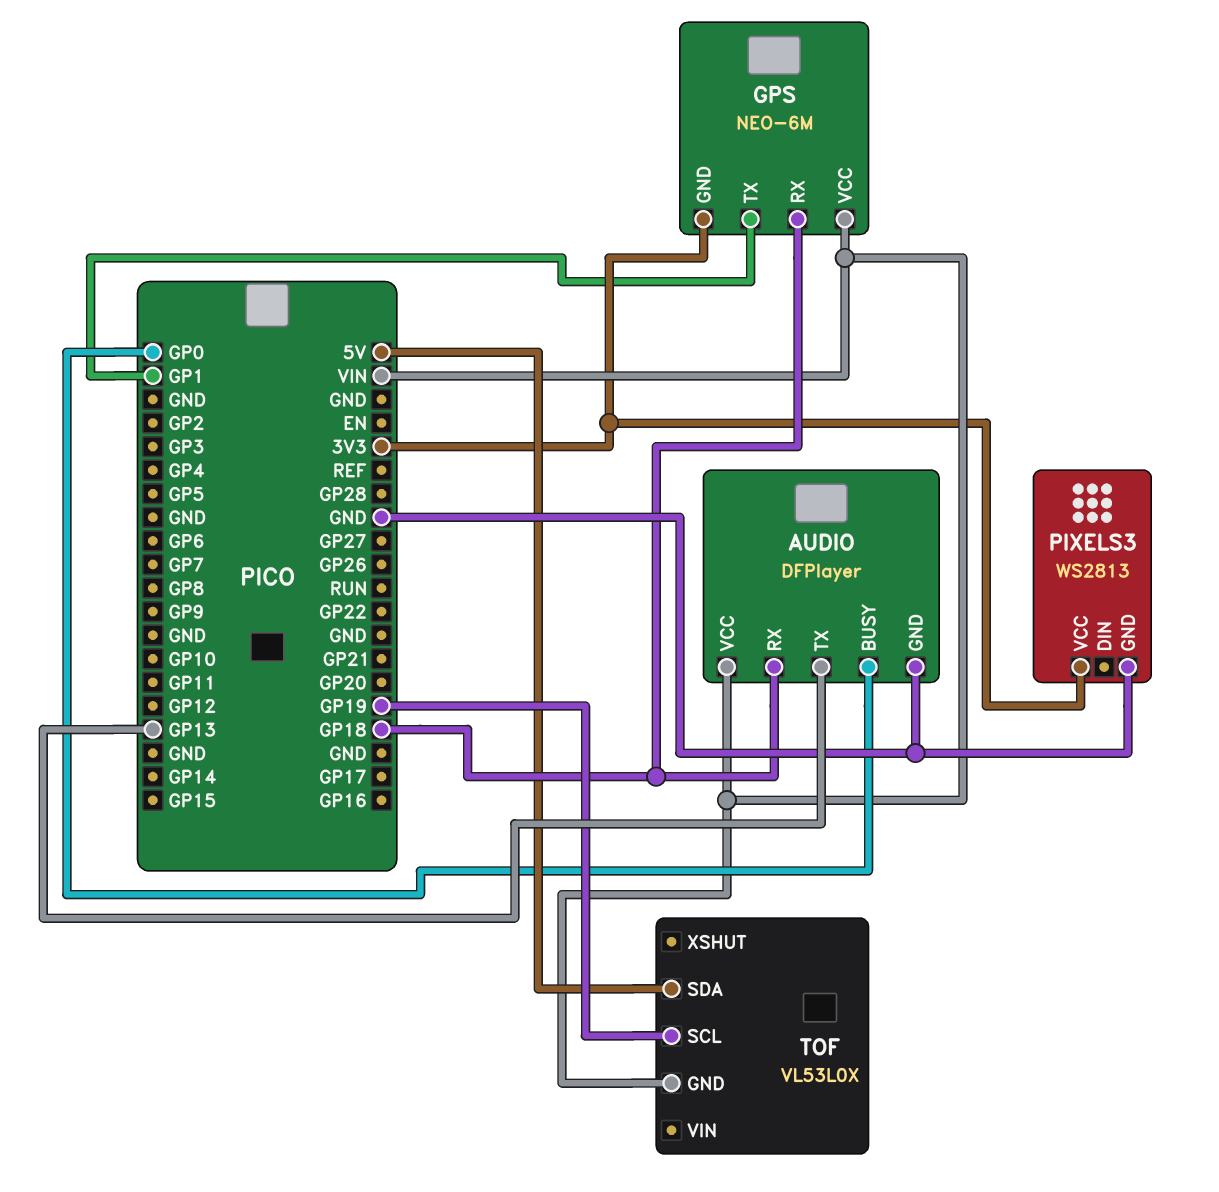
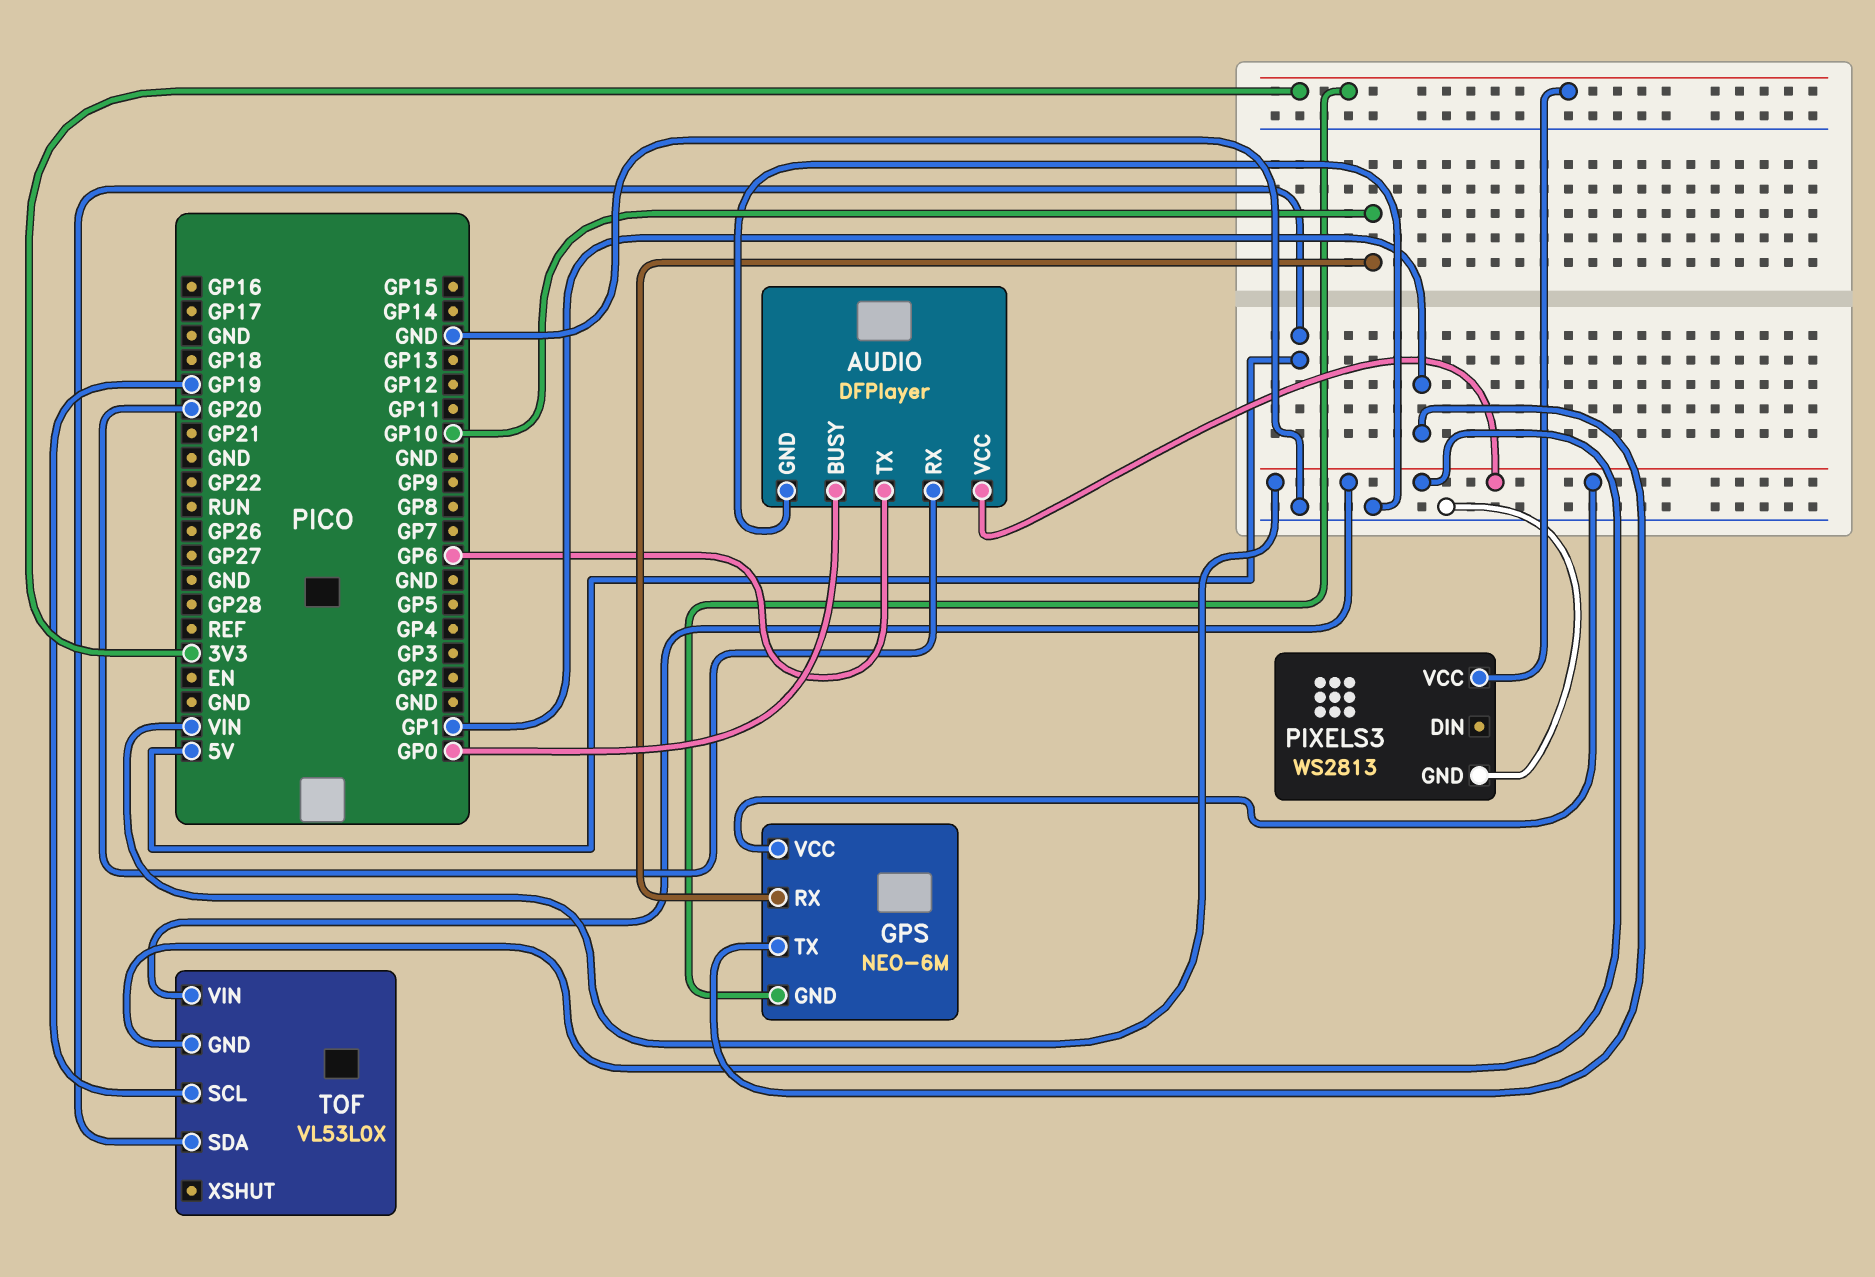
AUDIO pin RX: GP18 -> GP20
AUDIO pin TX: GP13 -> GP6
GPS pin RX: GP18 -> GP10
TOF pin VIN: none -> VIN

